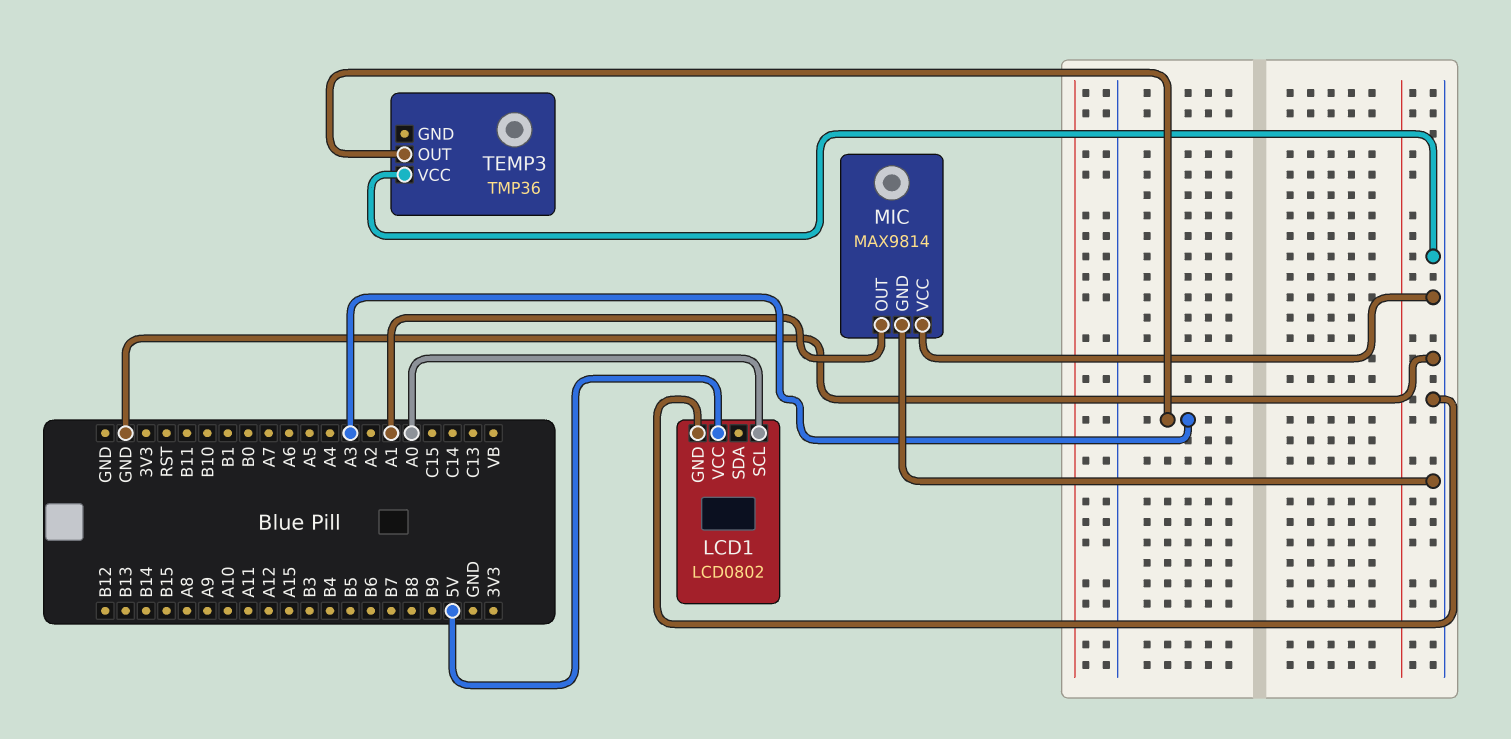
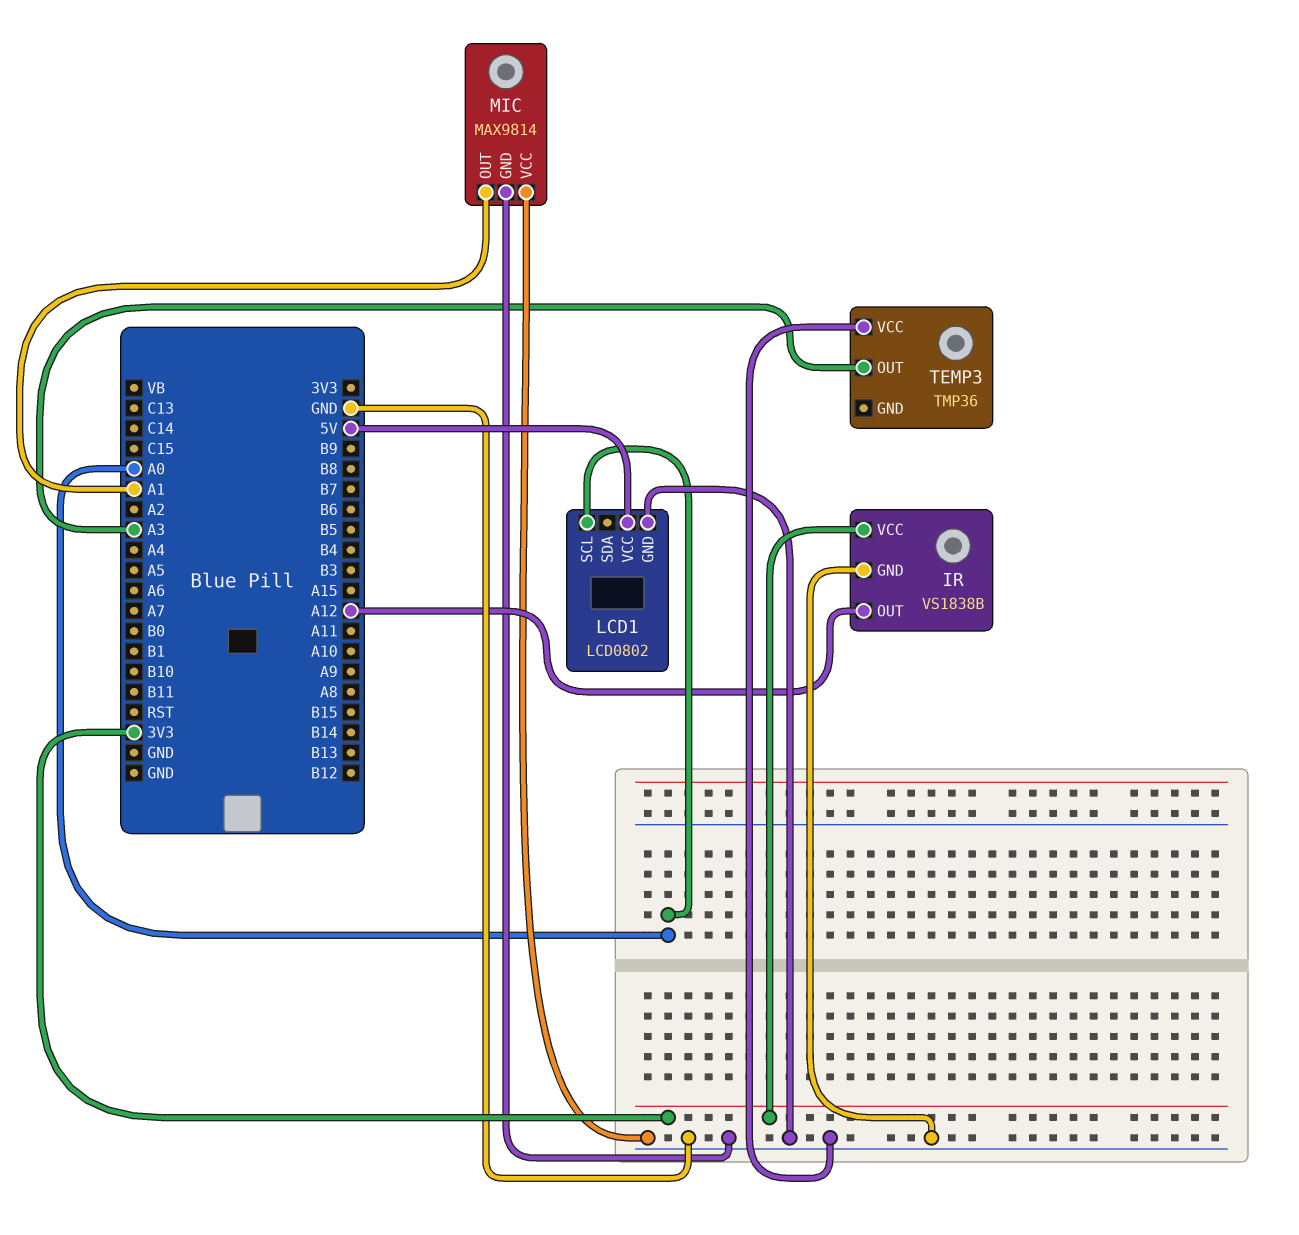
IR: none -> VS1838B
IR pin GND: none -> GND
IR pin OUT: none -> A12
IR pin VCC: none -> 3V3

